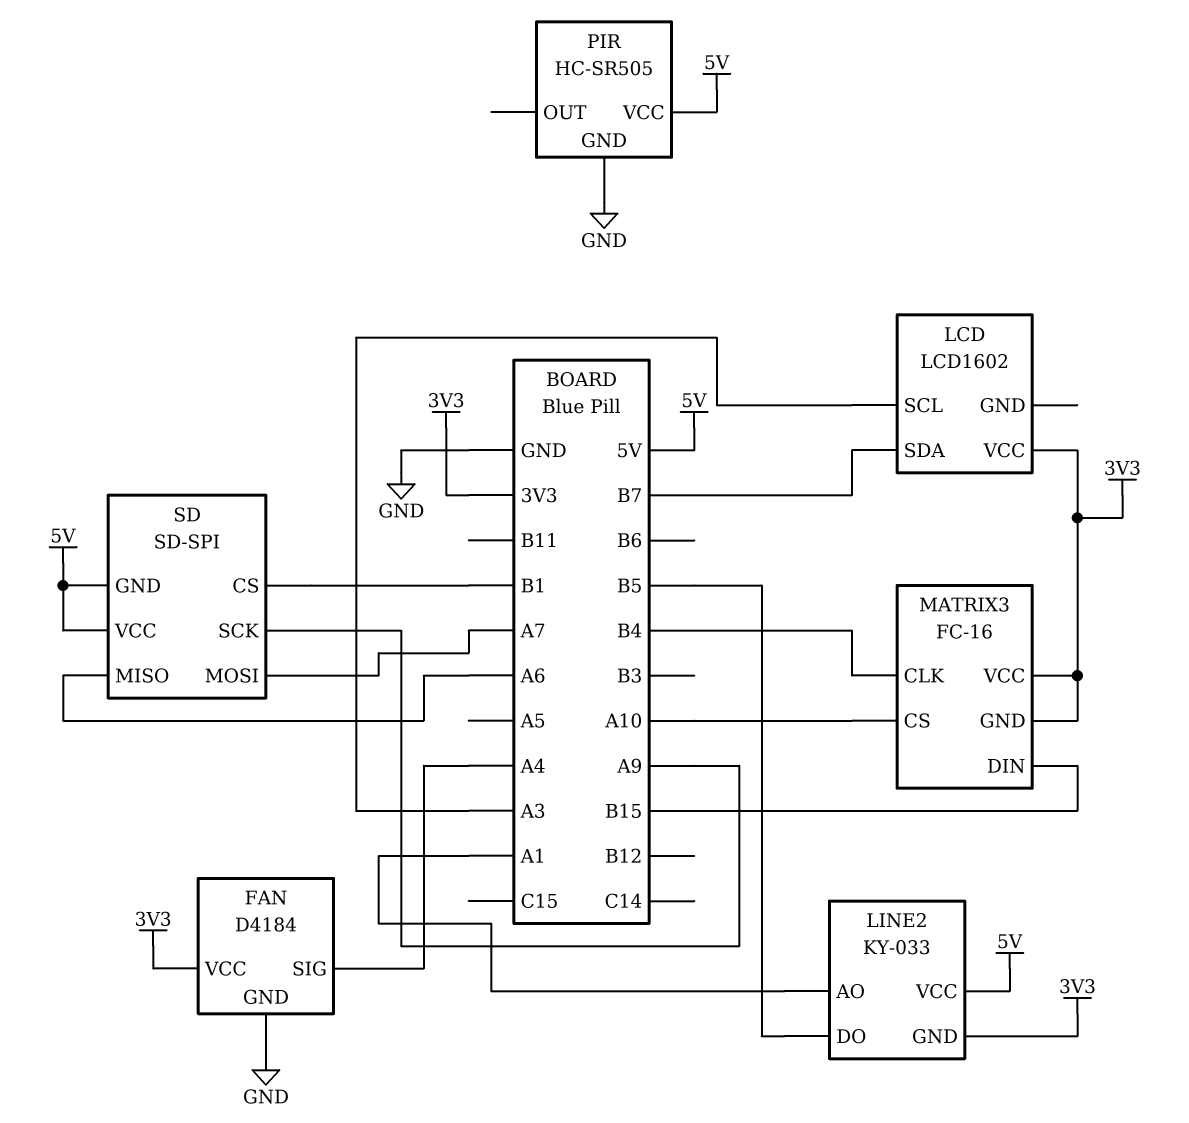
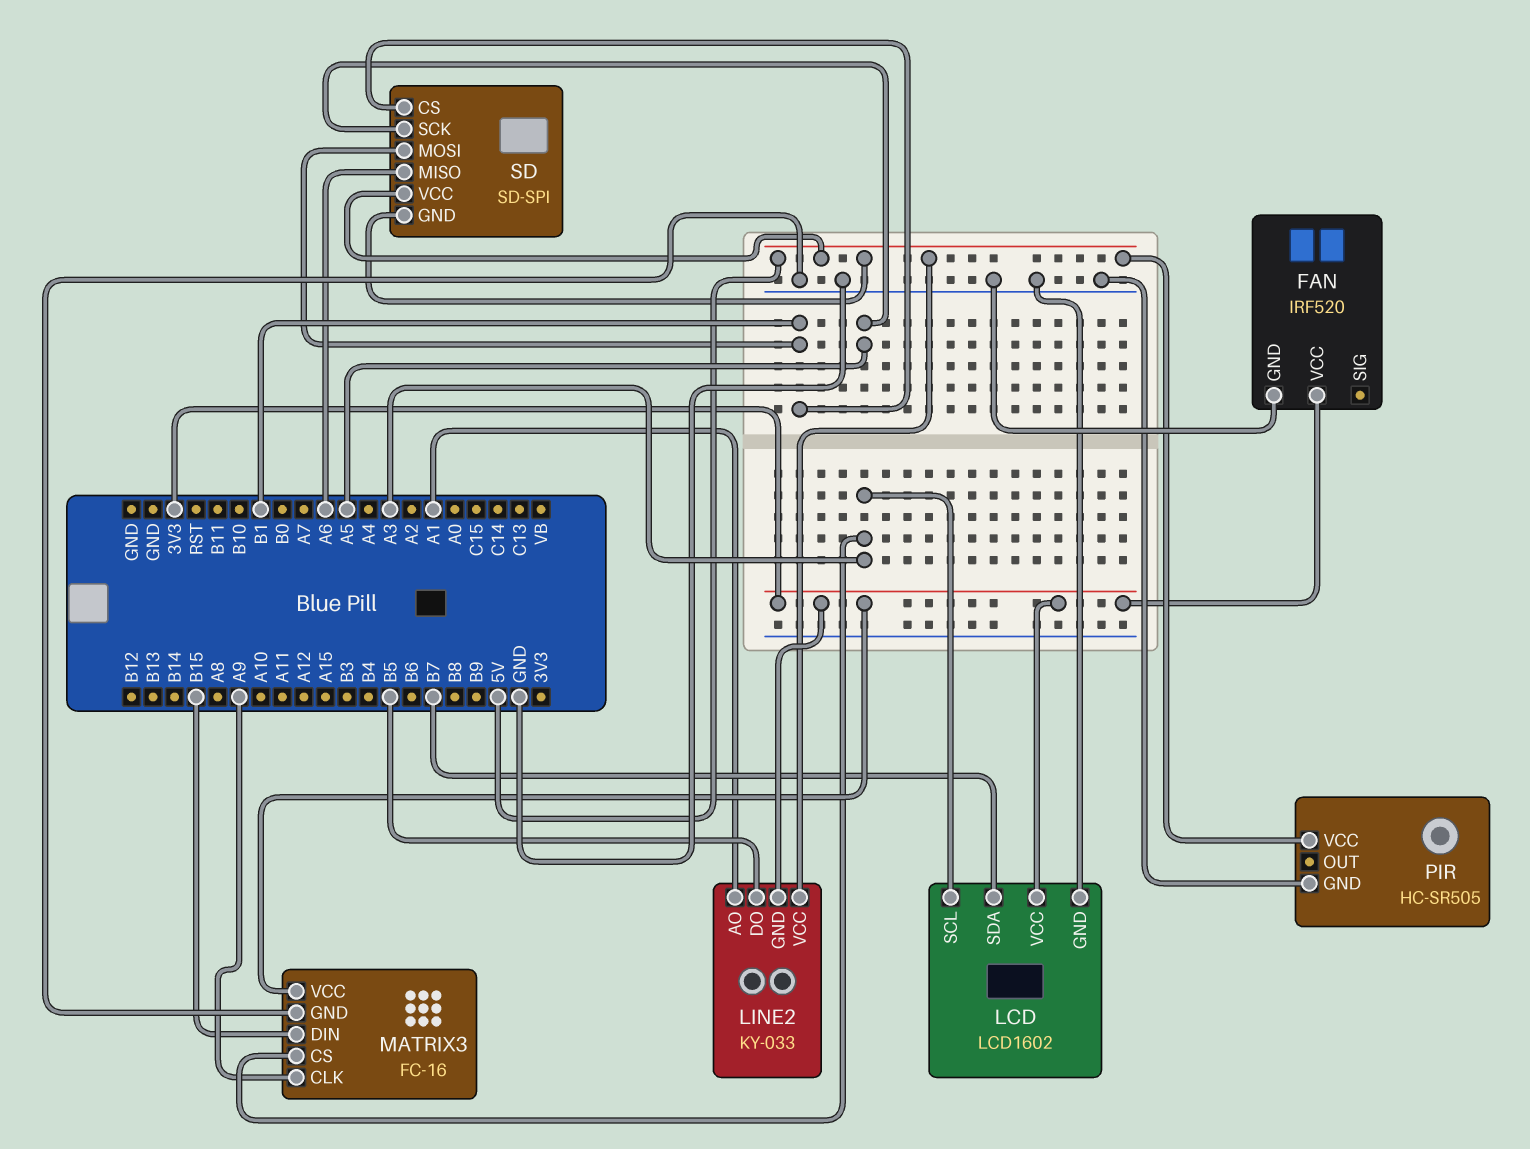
FAN: D4184 -> IRF520
FAN pin SIG: A4 -> none
LCD pin GND: none -> GND
MATRIX3 pin CLK: B4 -> A9
MATRIX3 pin CS: A10 -> A3
MATRIX3 pin GND: 3V3 -> GND
SD pin MOSI: A7 -> B1
SD pin SCK: A9 -> A5

